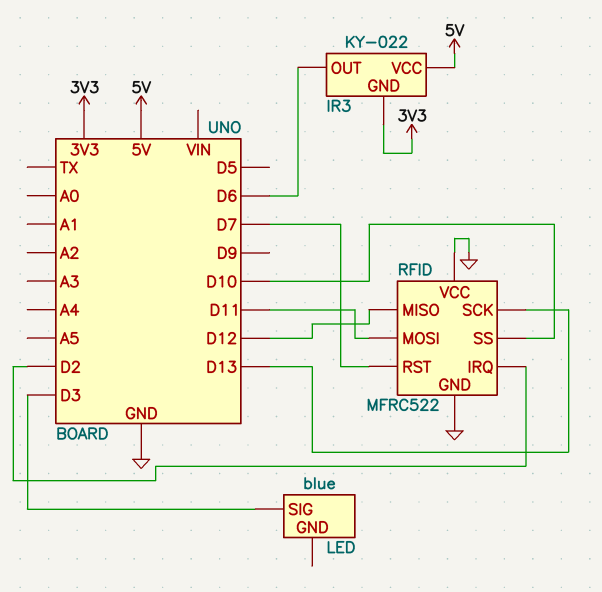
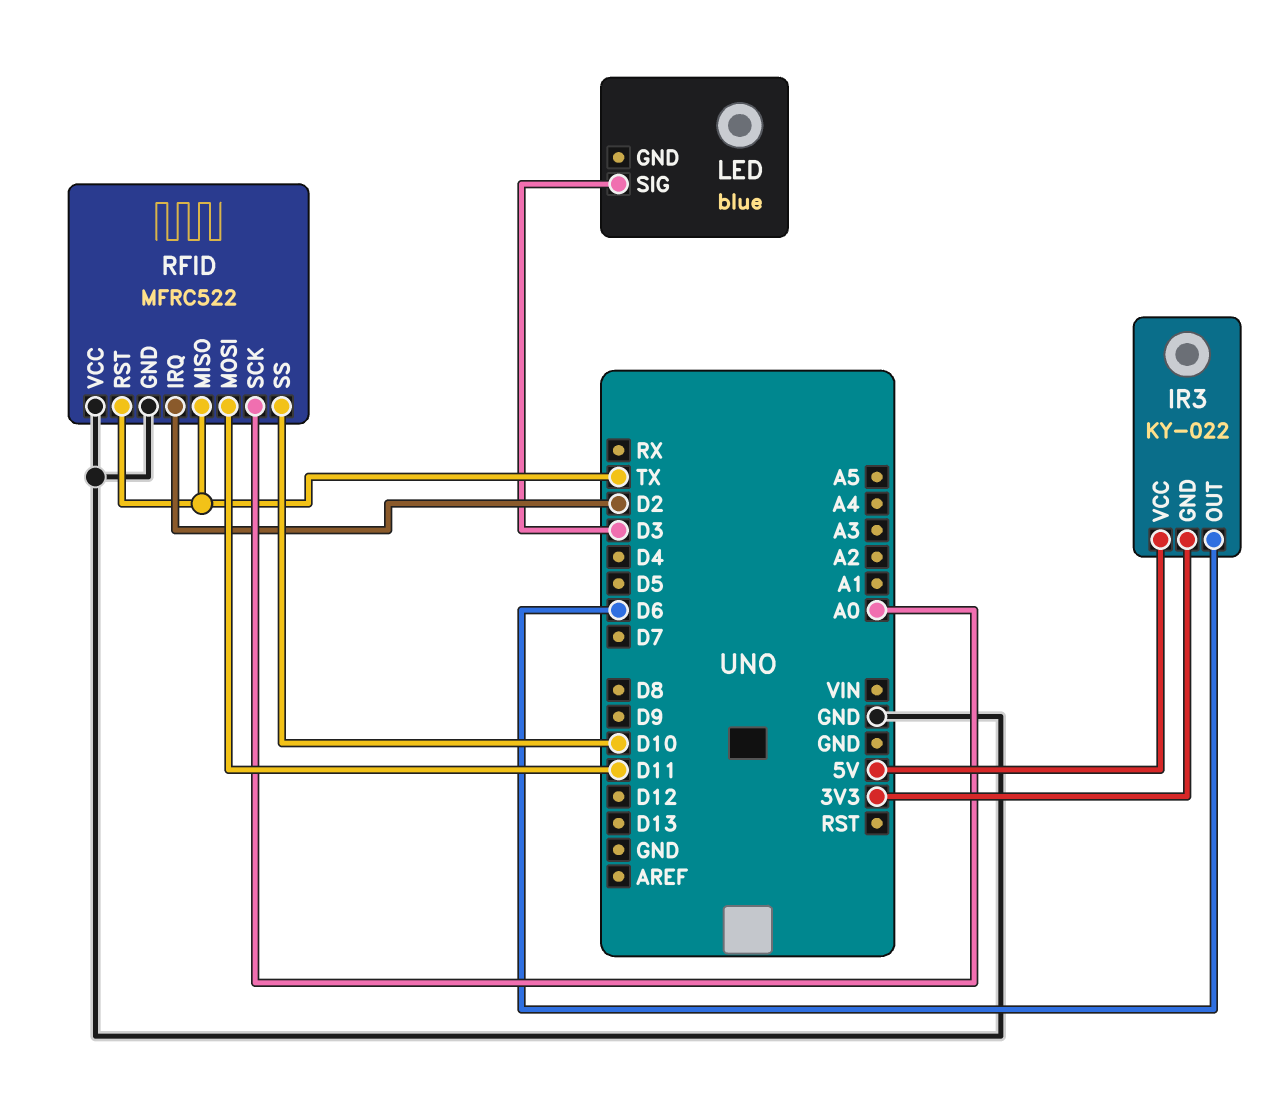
RFID pin MISO: D12 -> TX
RFID pin RST: D7 -> TX
RFID pin SCK: D13 -> A0

